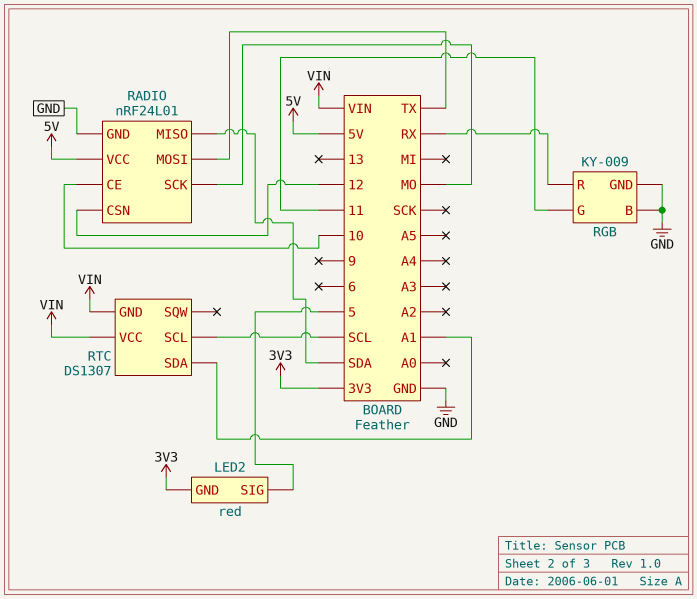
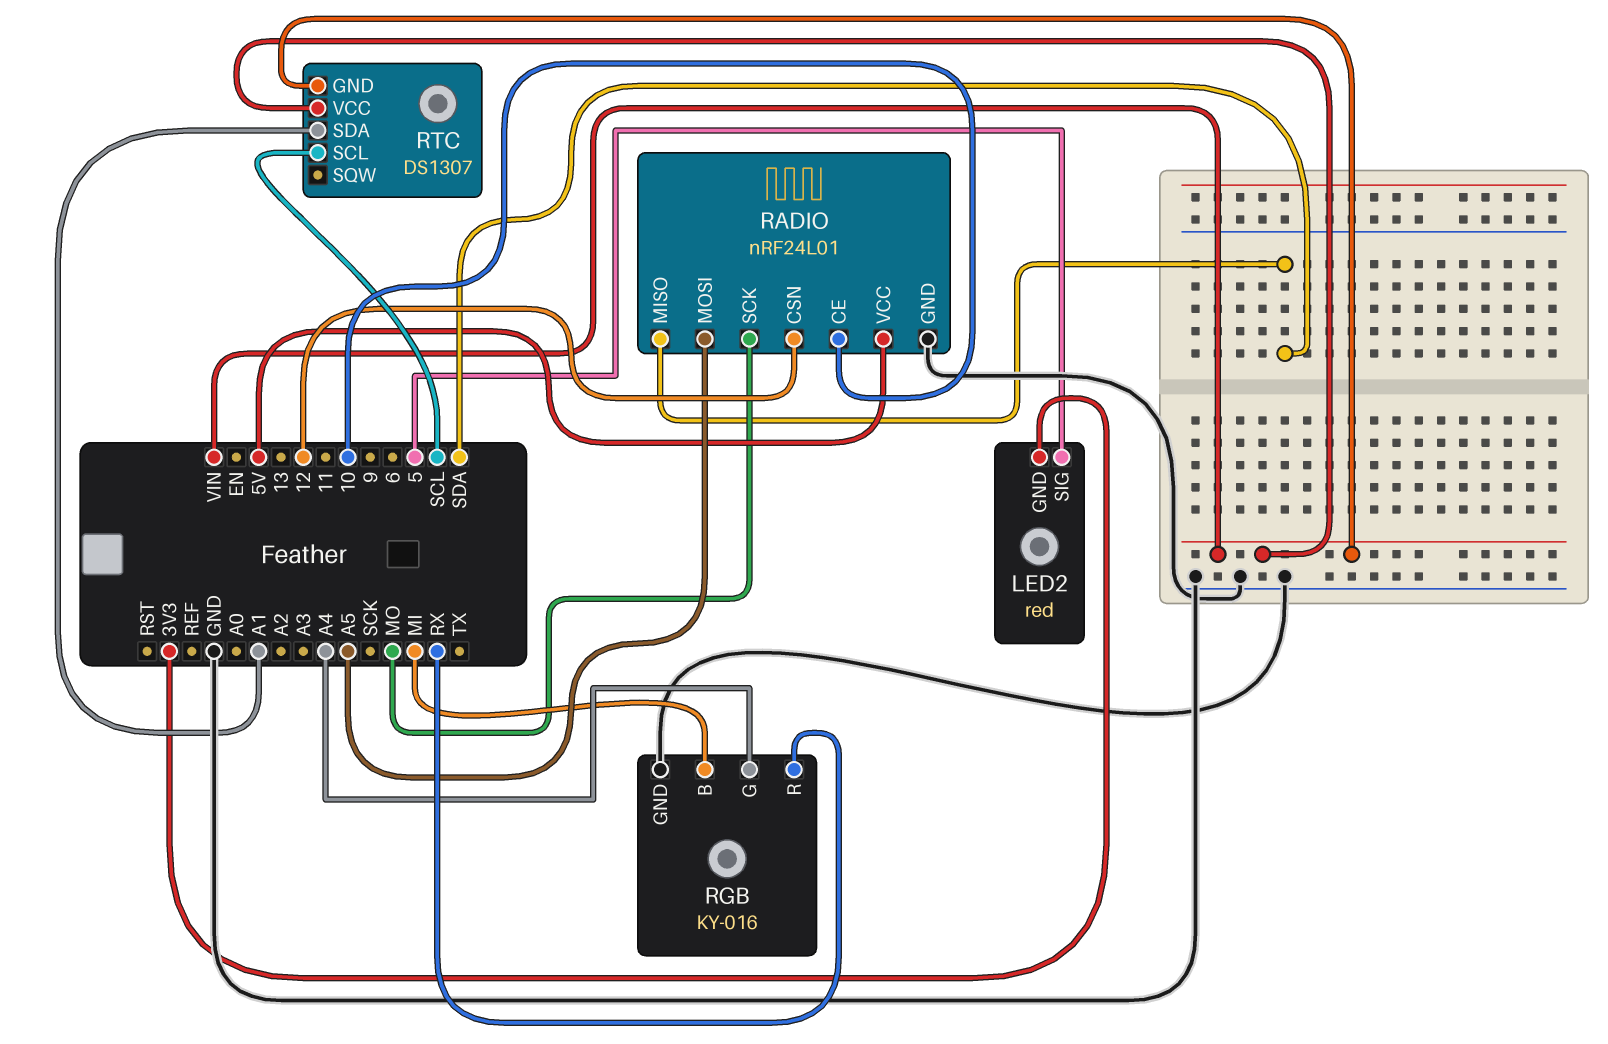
RADIO pin MOSI: TX -> A5
RGB: KY-009 -> KY-016
RGB pin B: GND -> MI
RGB pin G: 11 -> A4

